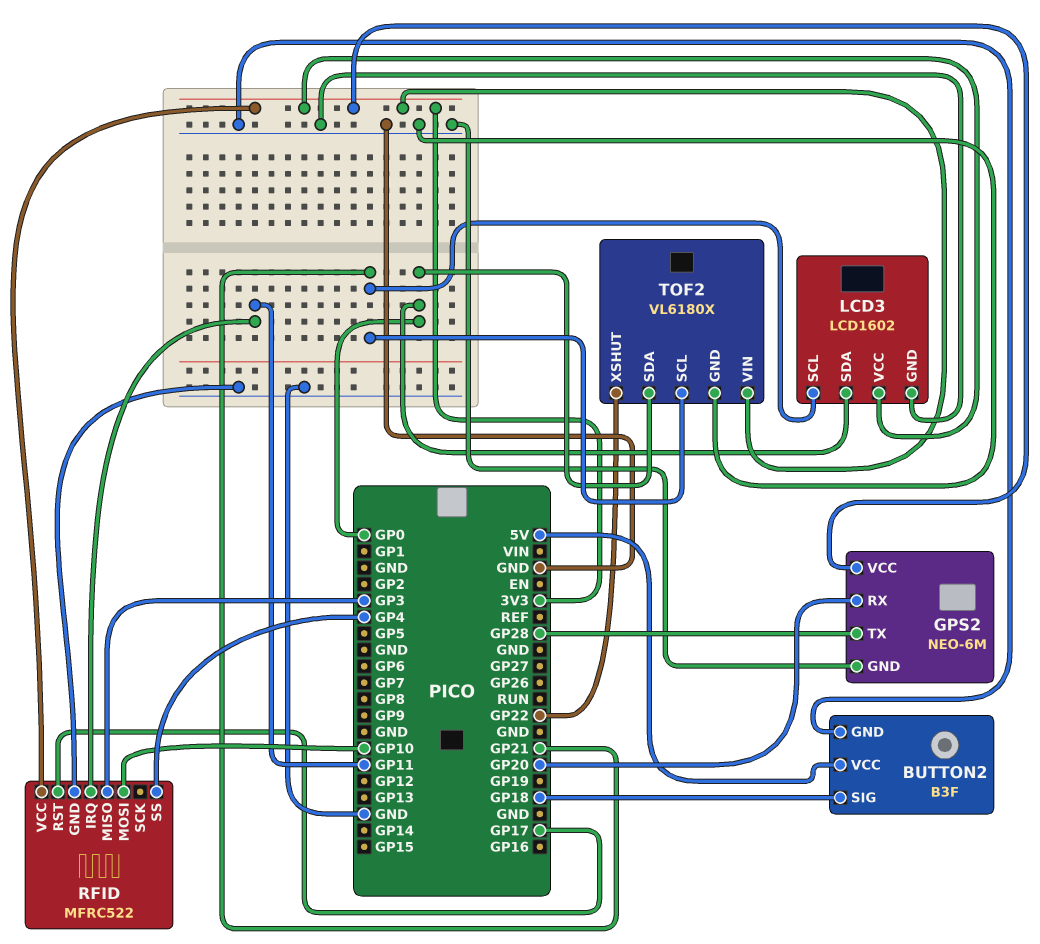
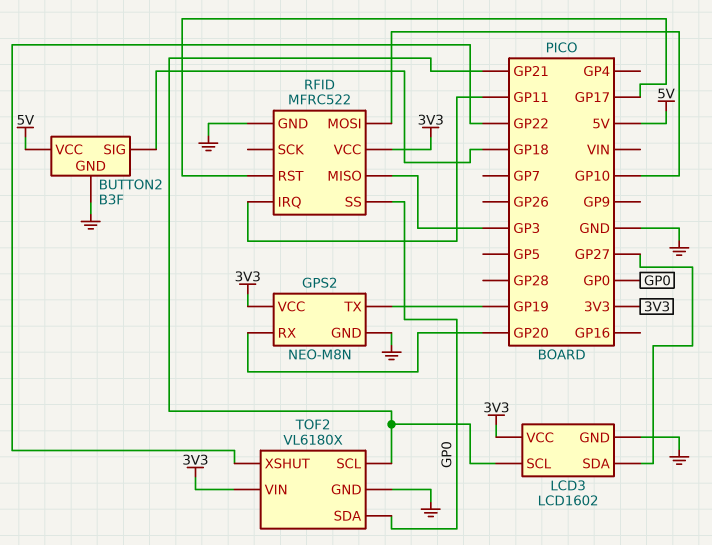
GPS2: NEO-6M -> NEO-M8N
GPS2 pin TX: GP28 -> GP19
LCD3 pin SDA: GP0 -> GP27
RFID pin SS: GP4 -> GP0

